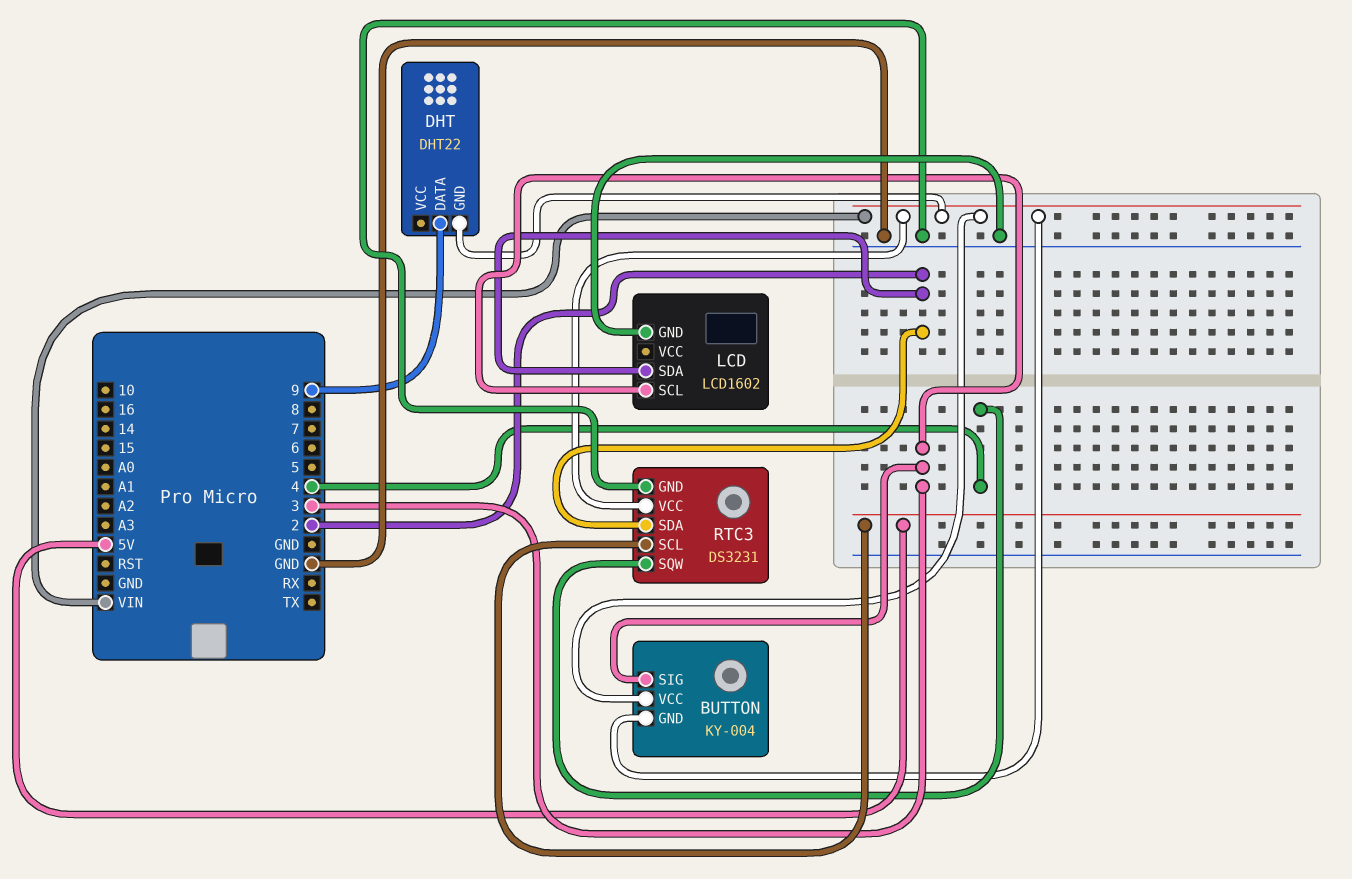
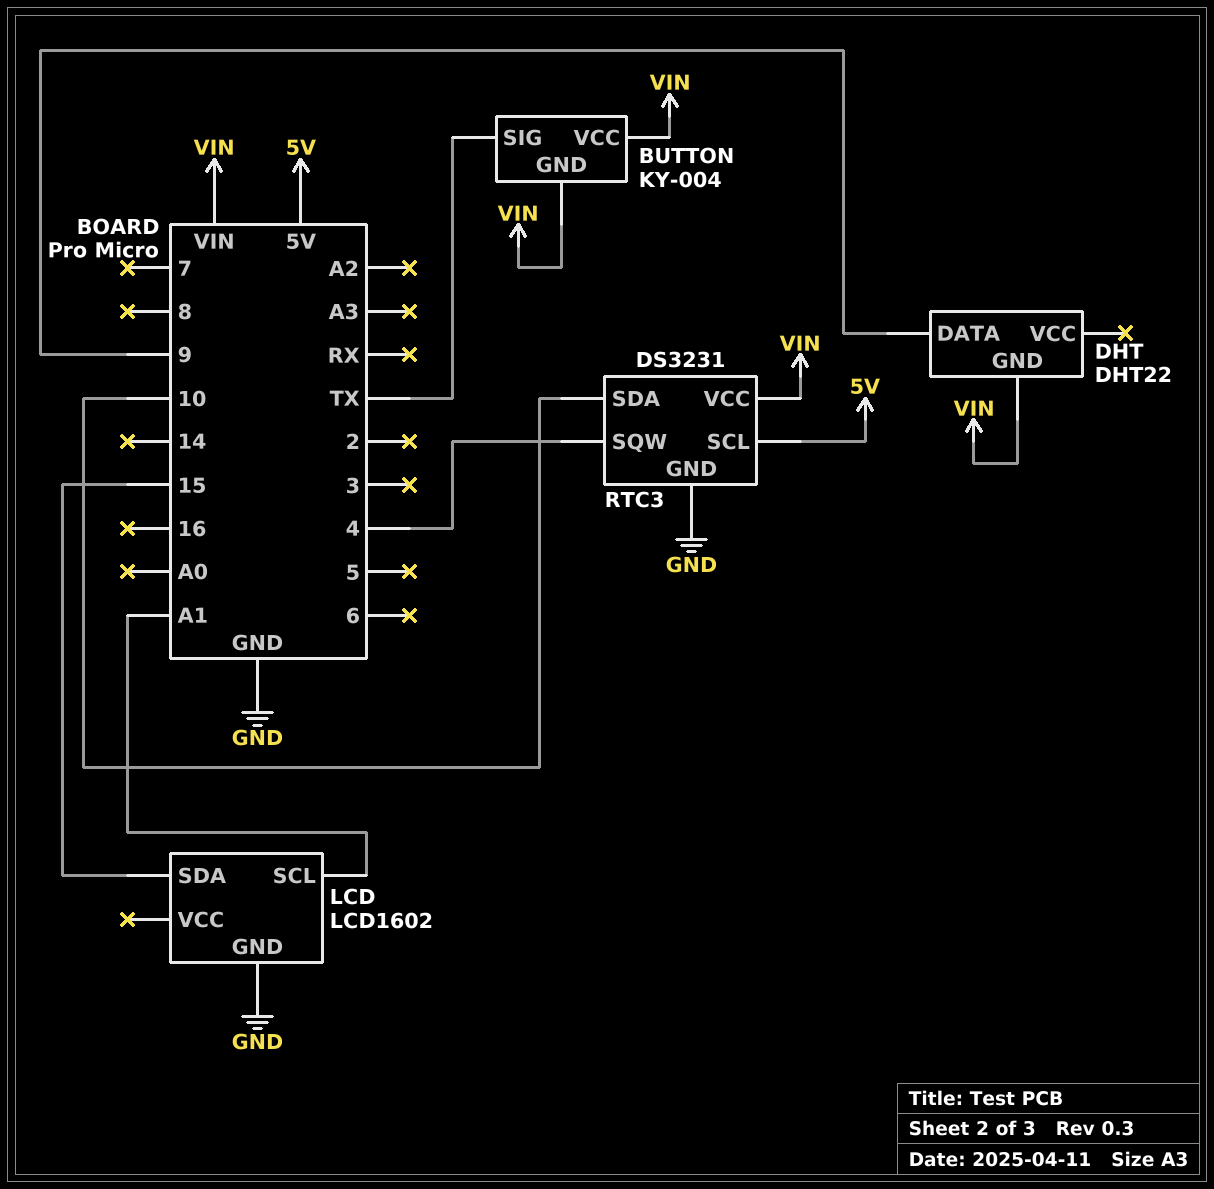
BUTTON pin SIG: 3 -> TX
LCD pin SCL: 3 -> A1
LCD pin SDA: 2 -> 15
RTC3 pin SDA: 2 -> 10

